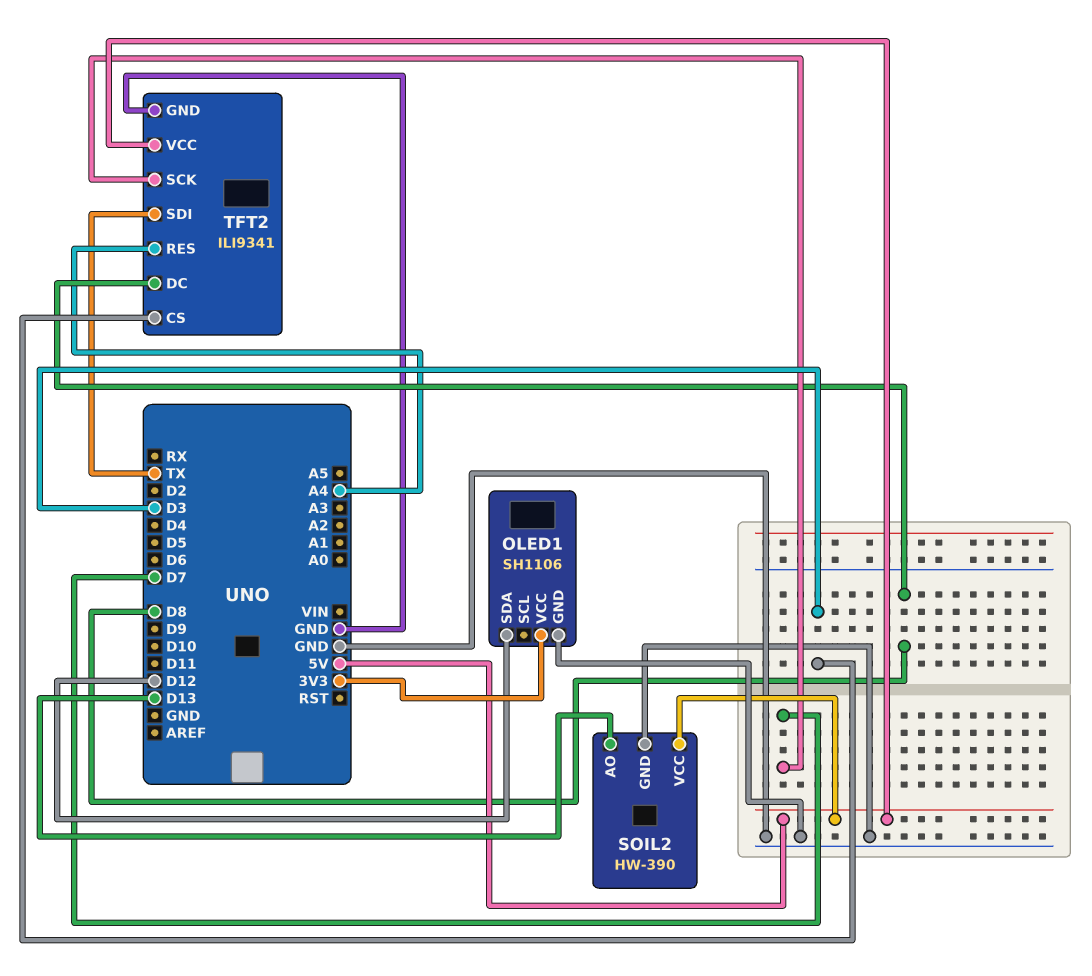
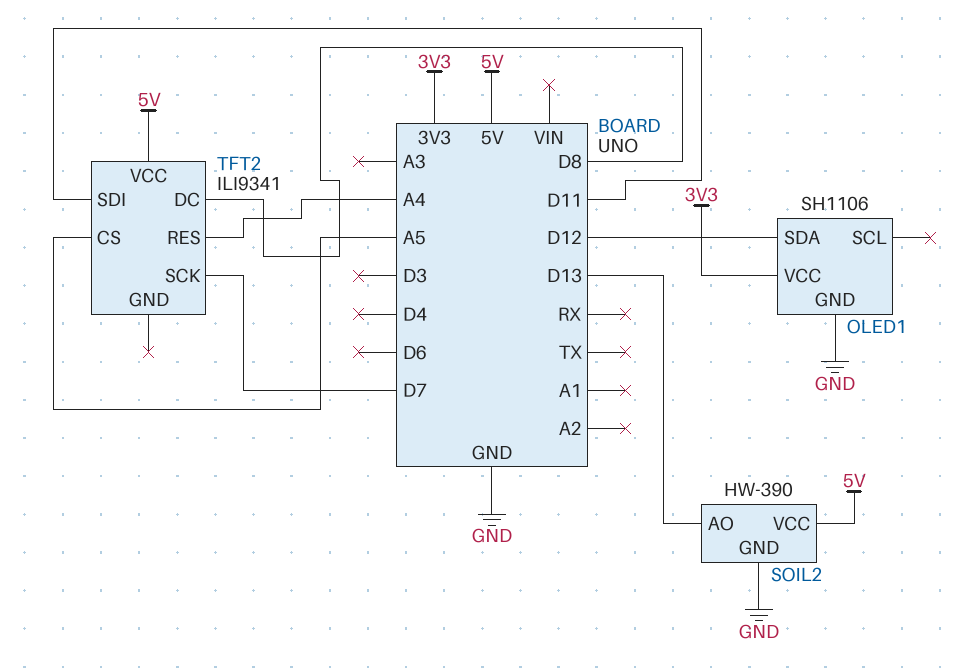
TFT2 pin CS: D3 -> A5
TFT2 pin GND: GND -> none
TFT2 pin SDI: TX -> D11

